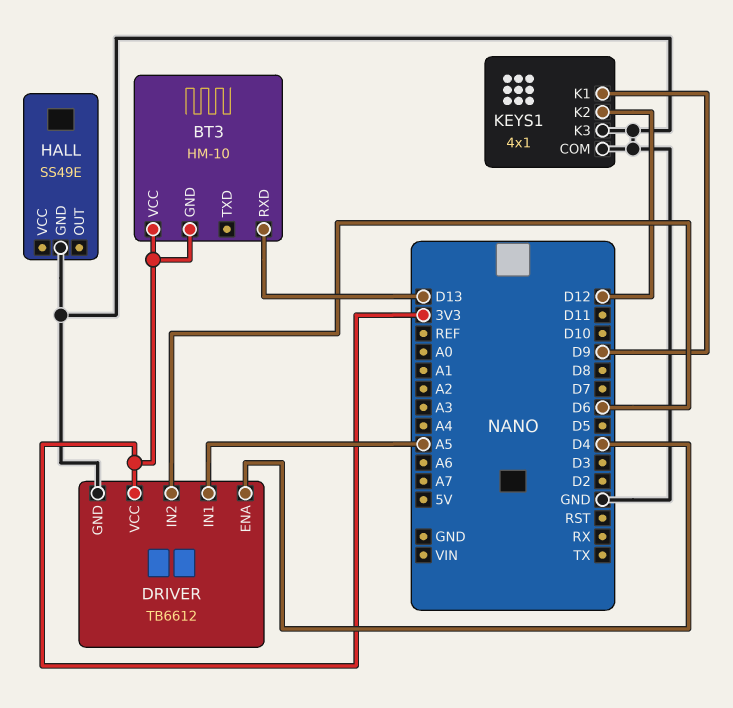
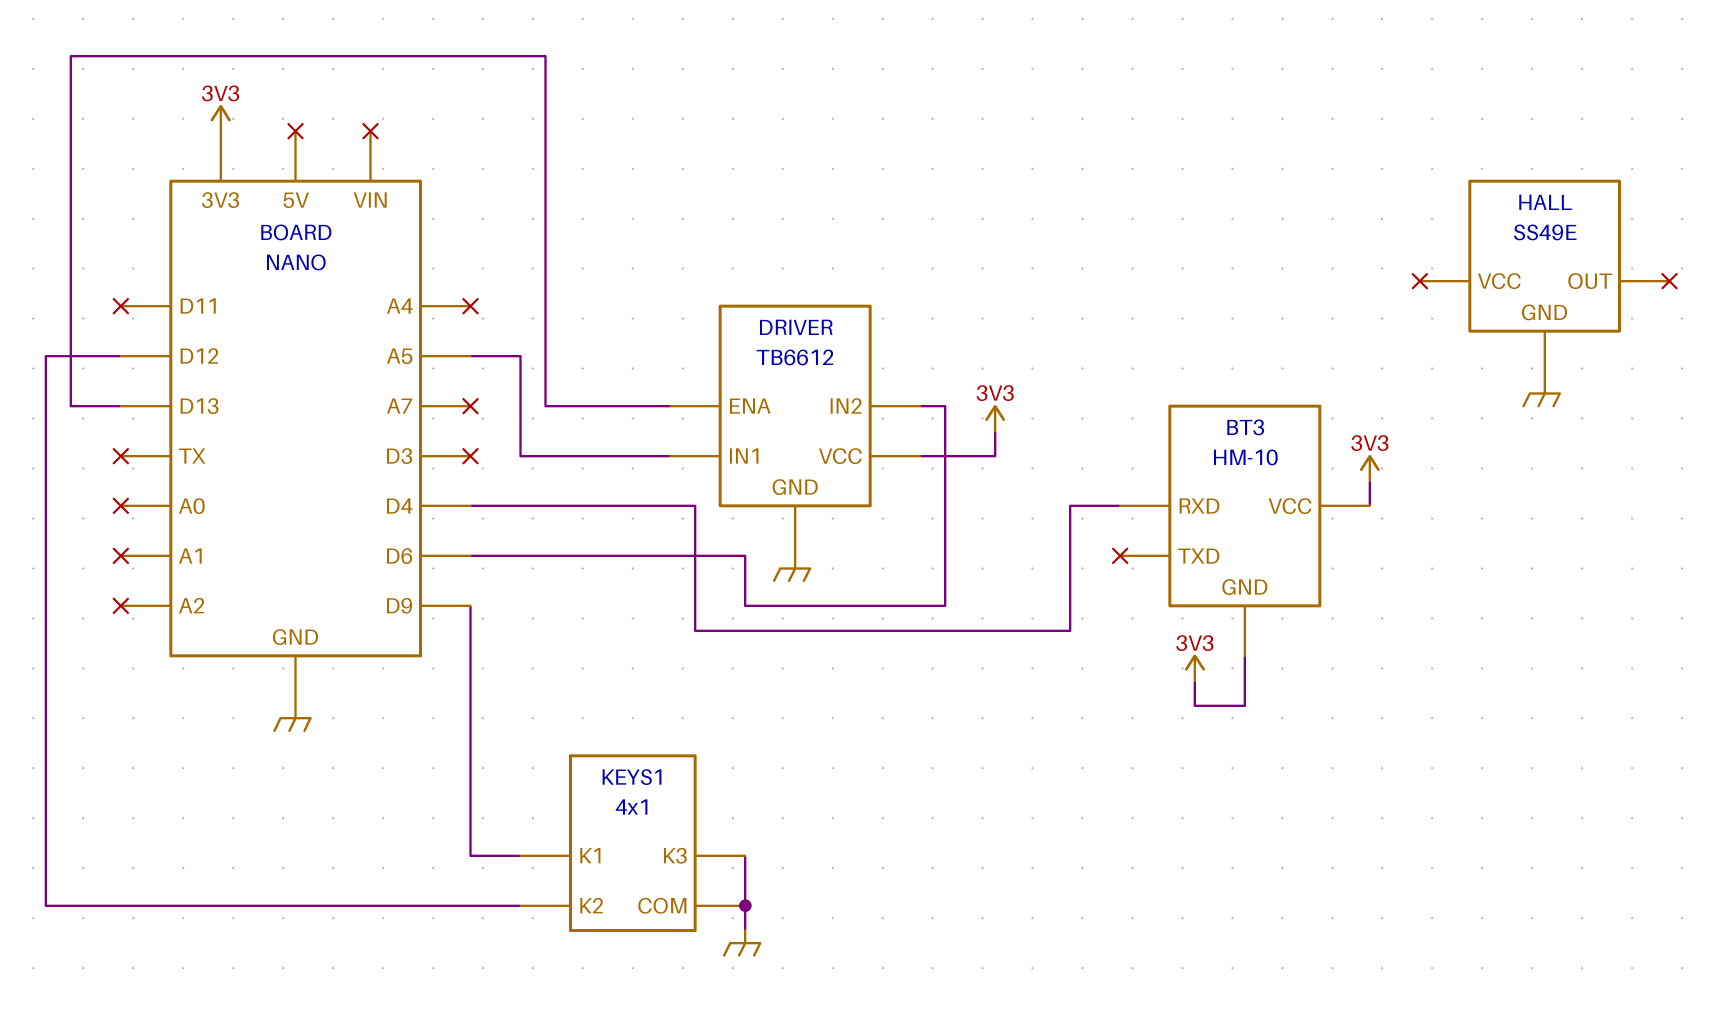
BT3 pin RXD: D13 -> D4
DRIVER pin ENA: D4 -> D13

